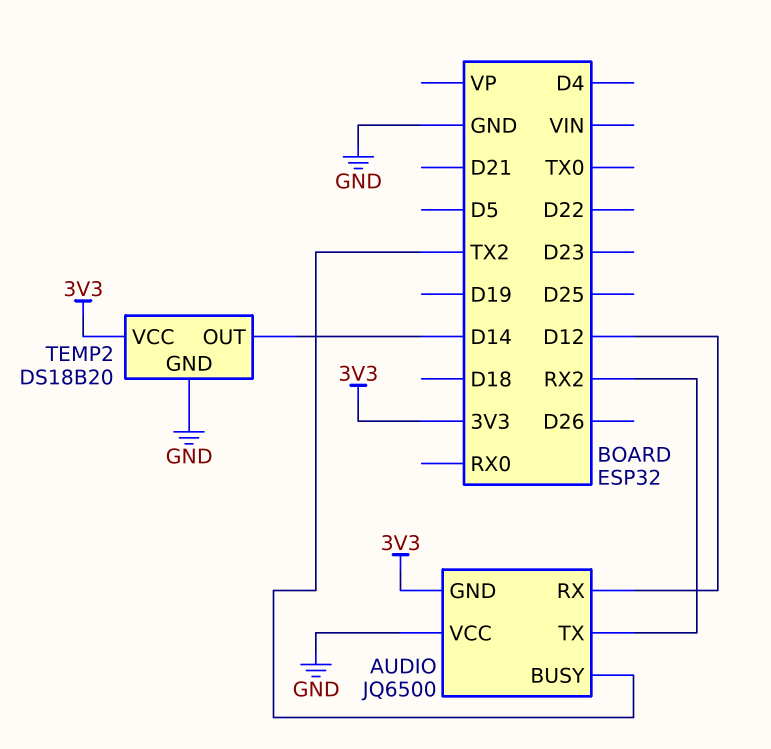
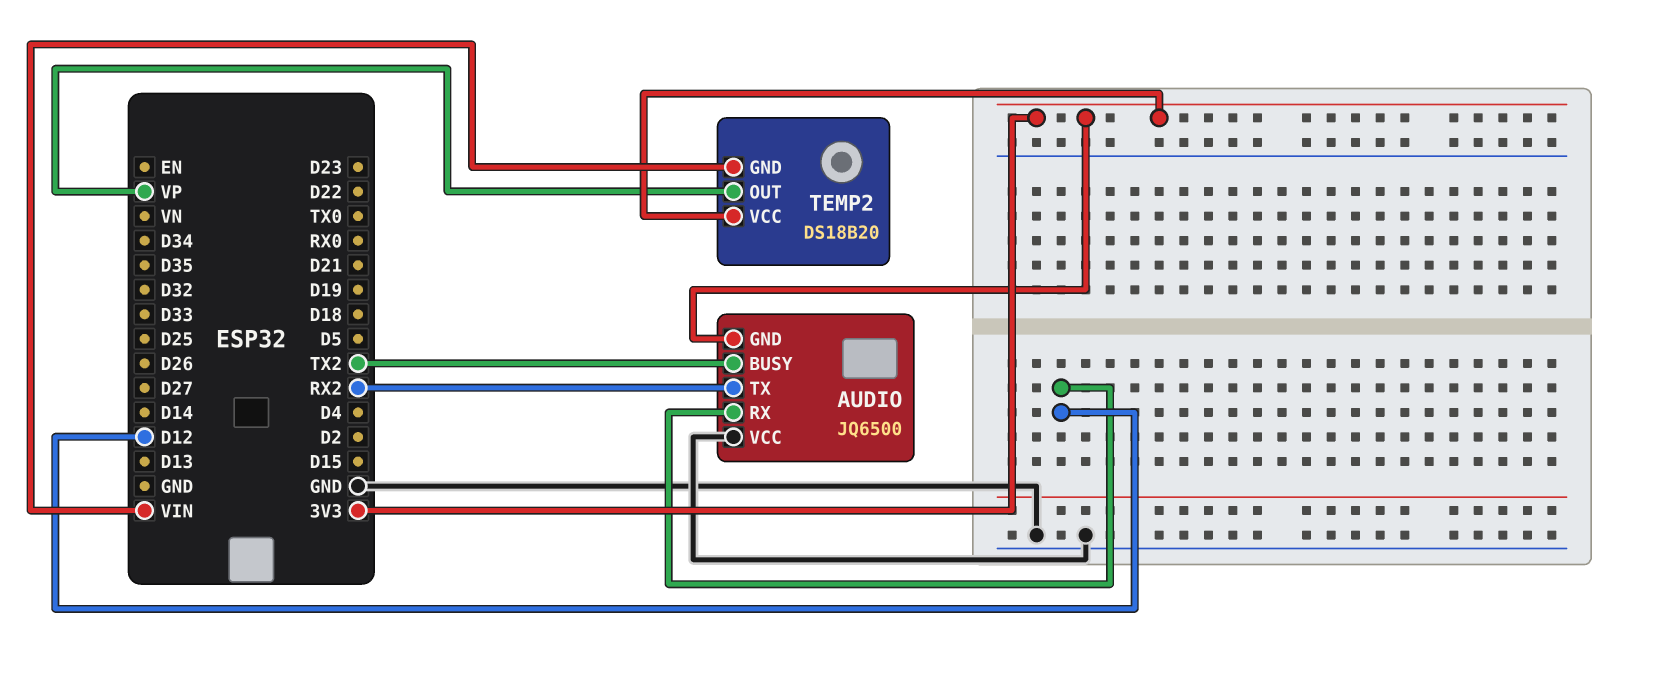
TEMP2 pin GND: GND -> VIN
TEMP2 pin OUT: D14 -> VP

